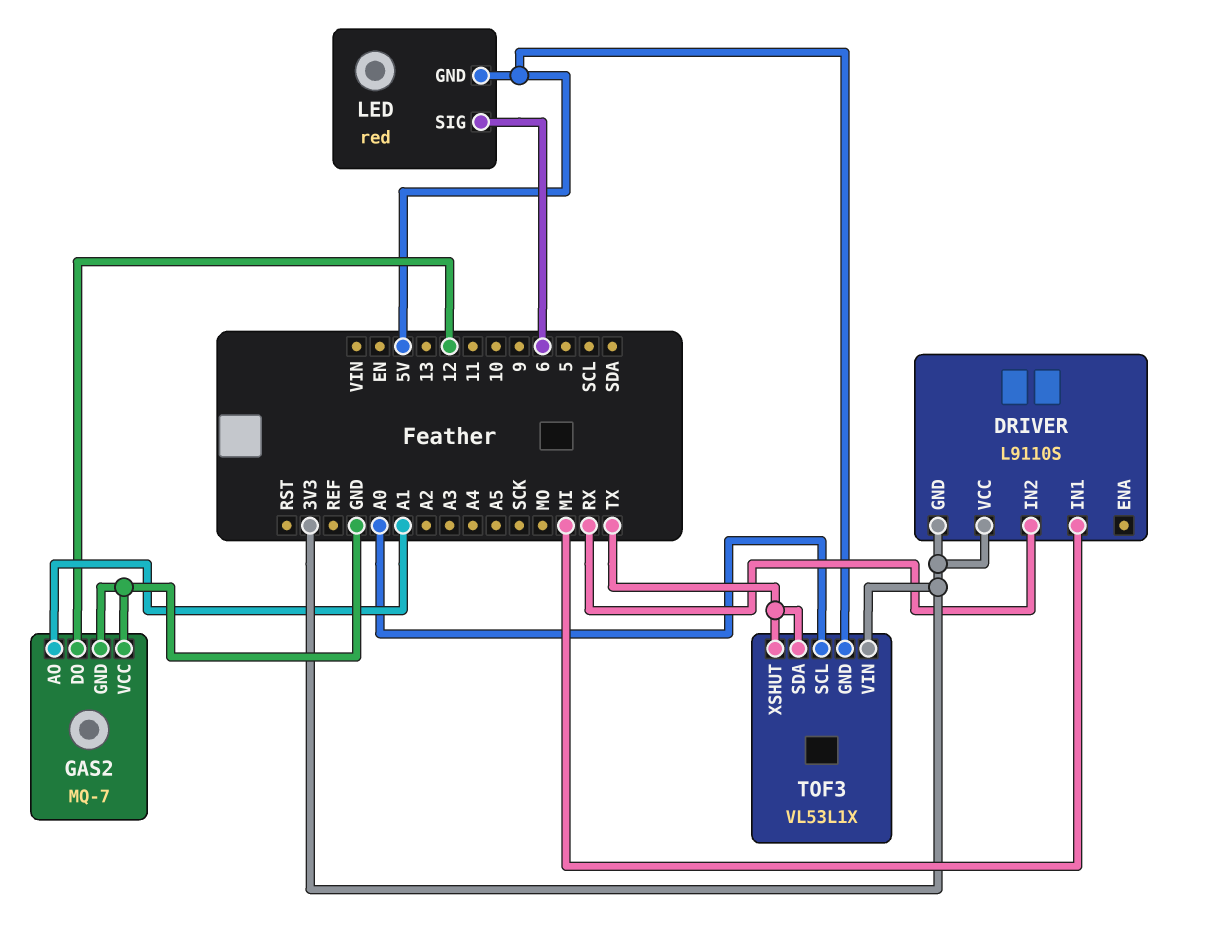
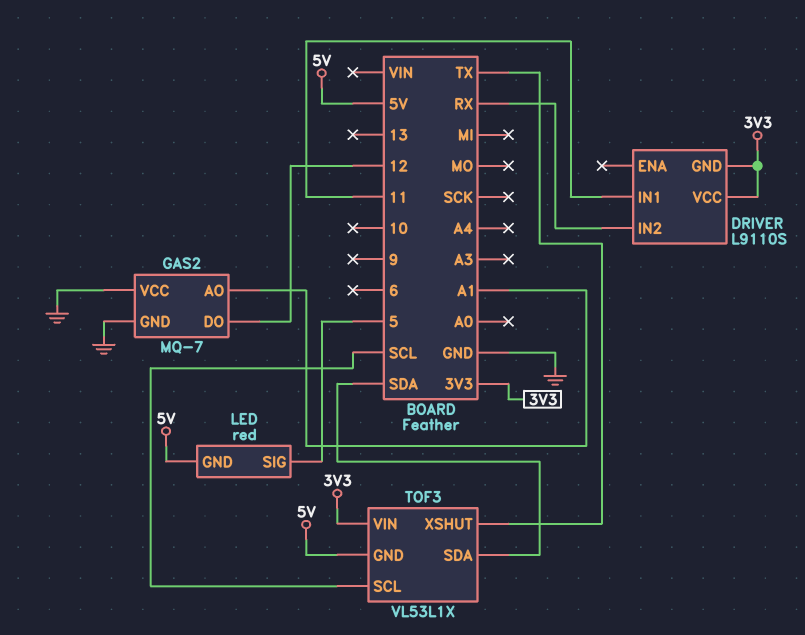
DRIVER pin IN1: MI -> 11
LED pin SIG: 6 -> 5
TOF3 pin SCL: A0 -> SCL
TOF3 pin SDA: TX -> SDA

